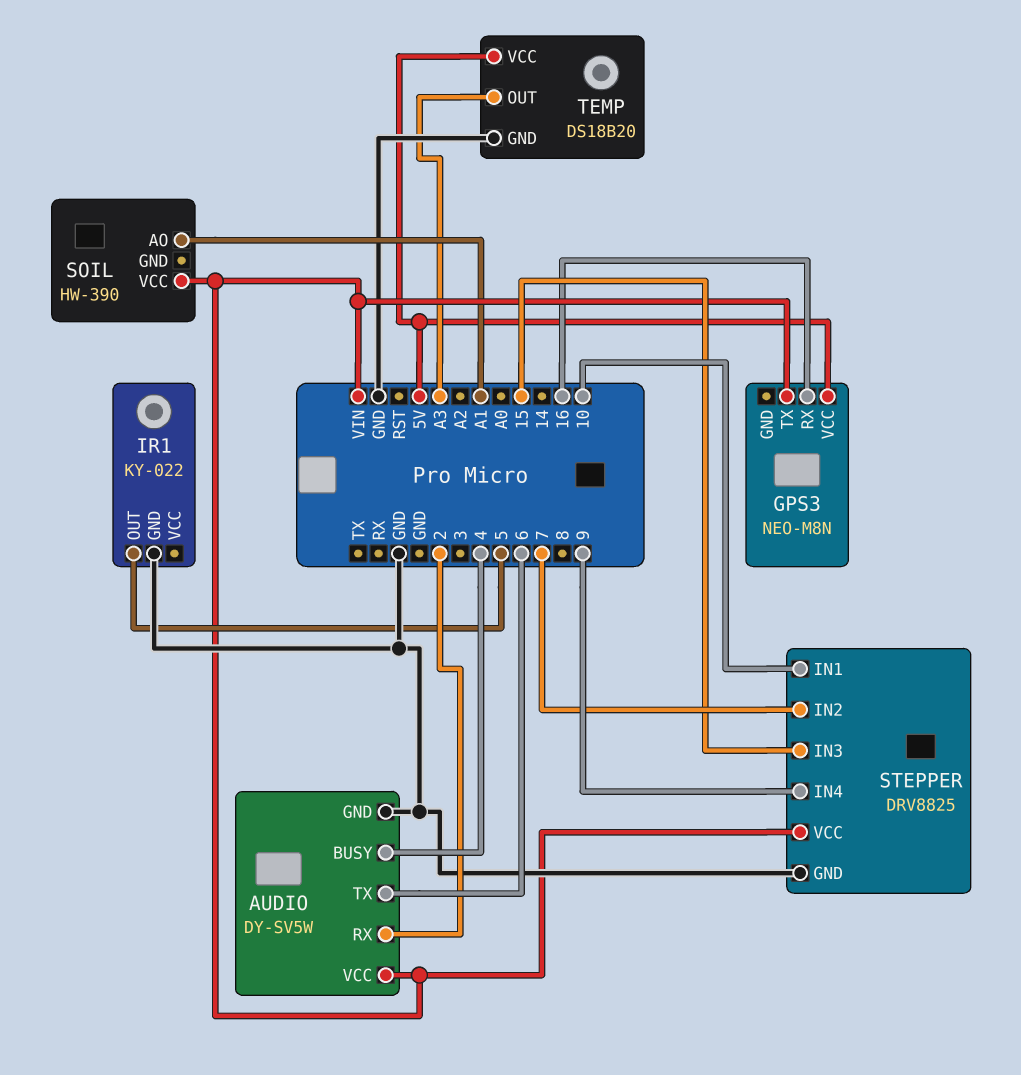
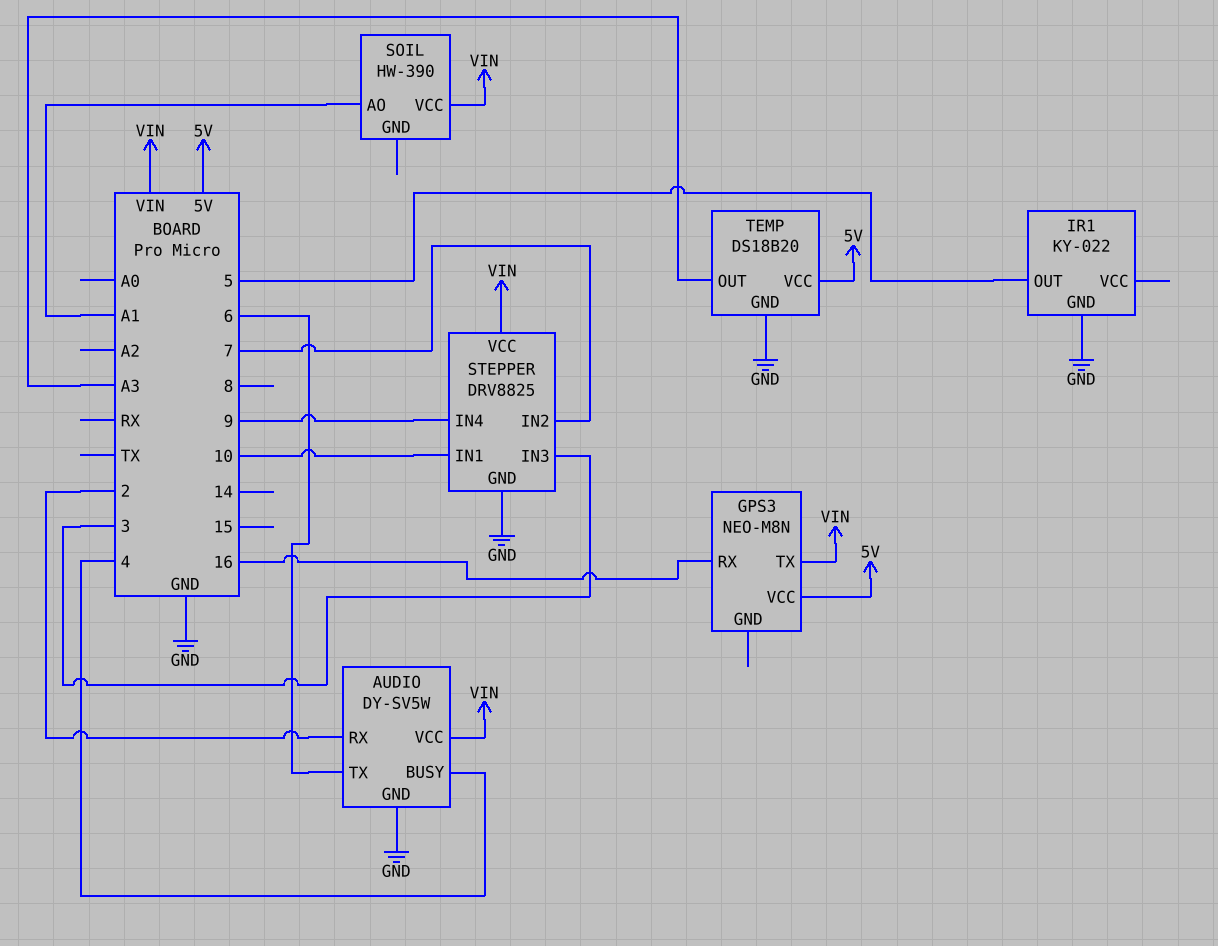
STEPPER pin IN3: 15 -> 3

